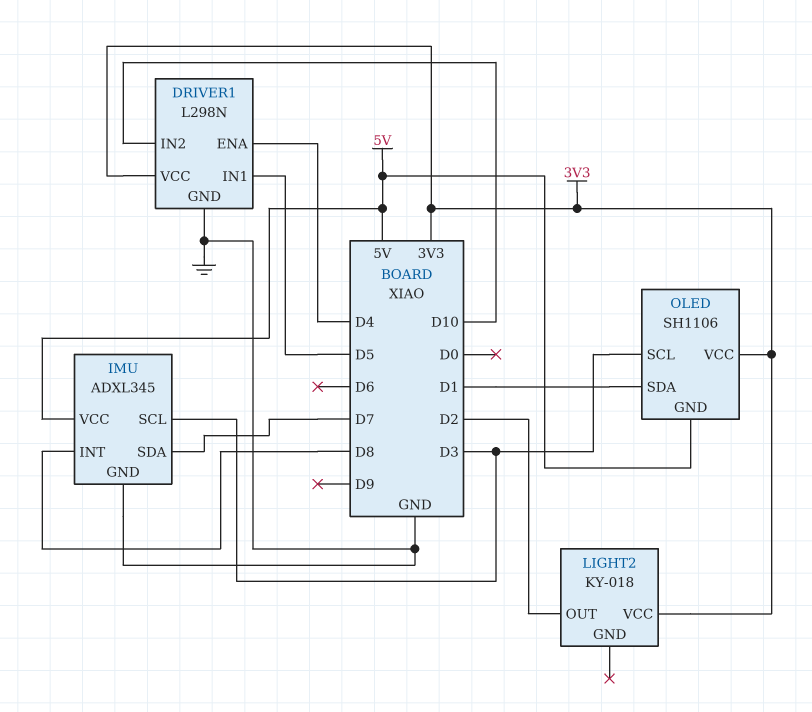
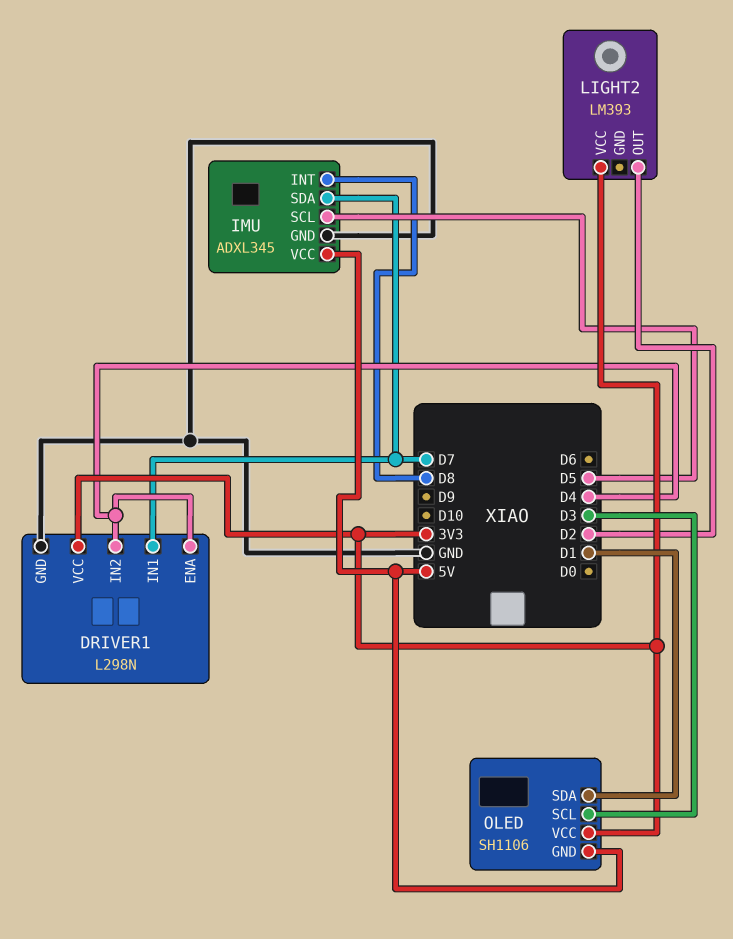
DRIVER1 pin IN1: D5 -> D7
DRIVER1 pin IN2: D10 -> D4
IMU pin SCL: D3 -> D5
LIGHT2: KY-018 -> LM393

